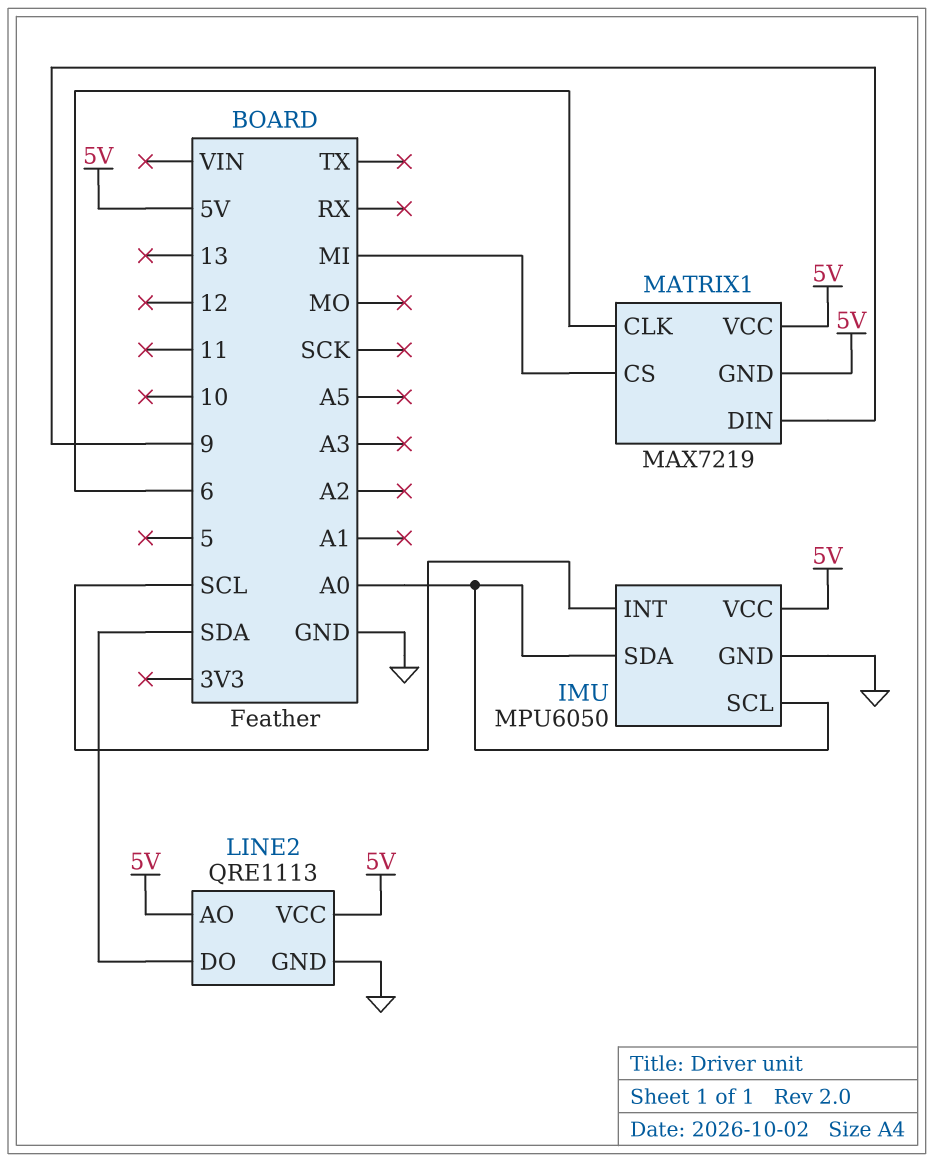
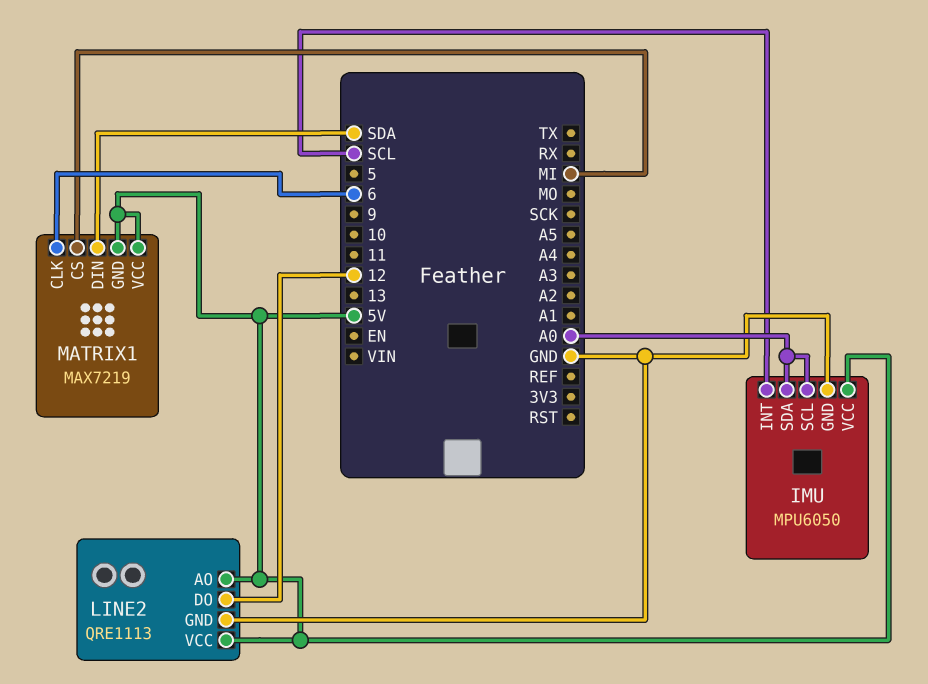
LINE2 pin DO: SDA -> 12
MATRIX1 pin DIN: 9 -> SDA

